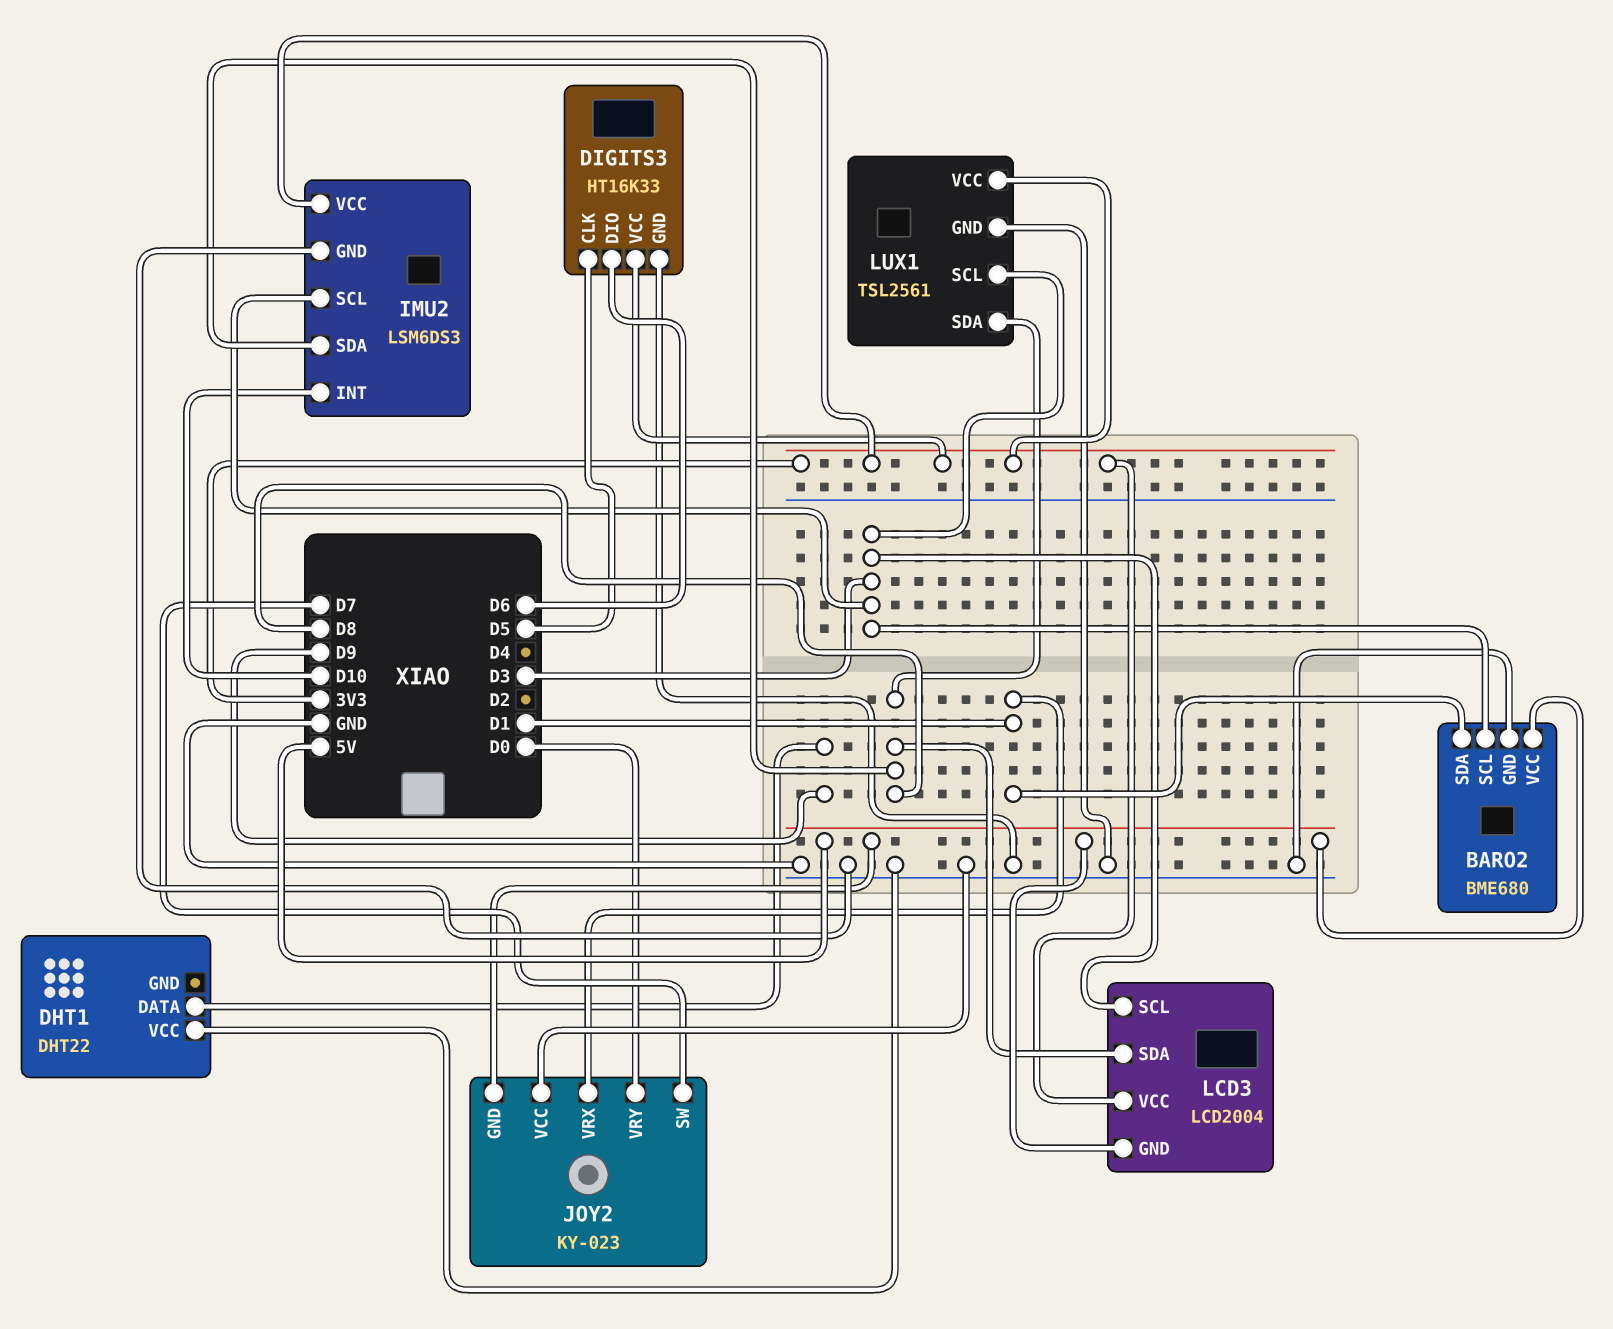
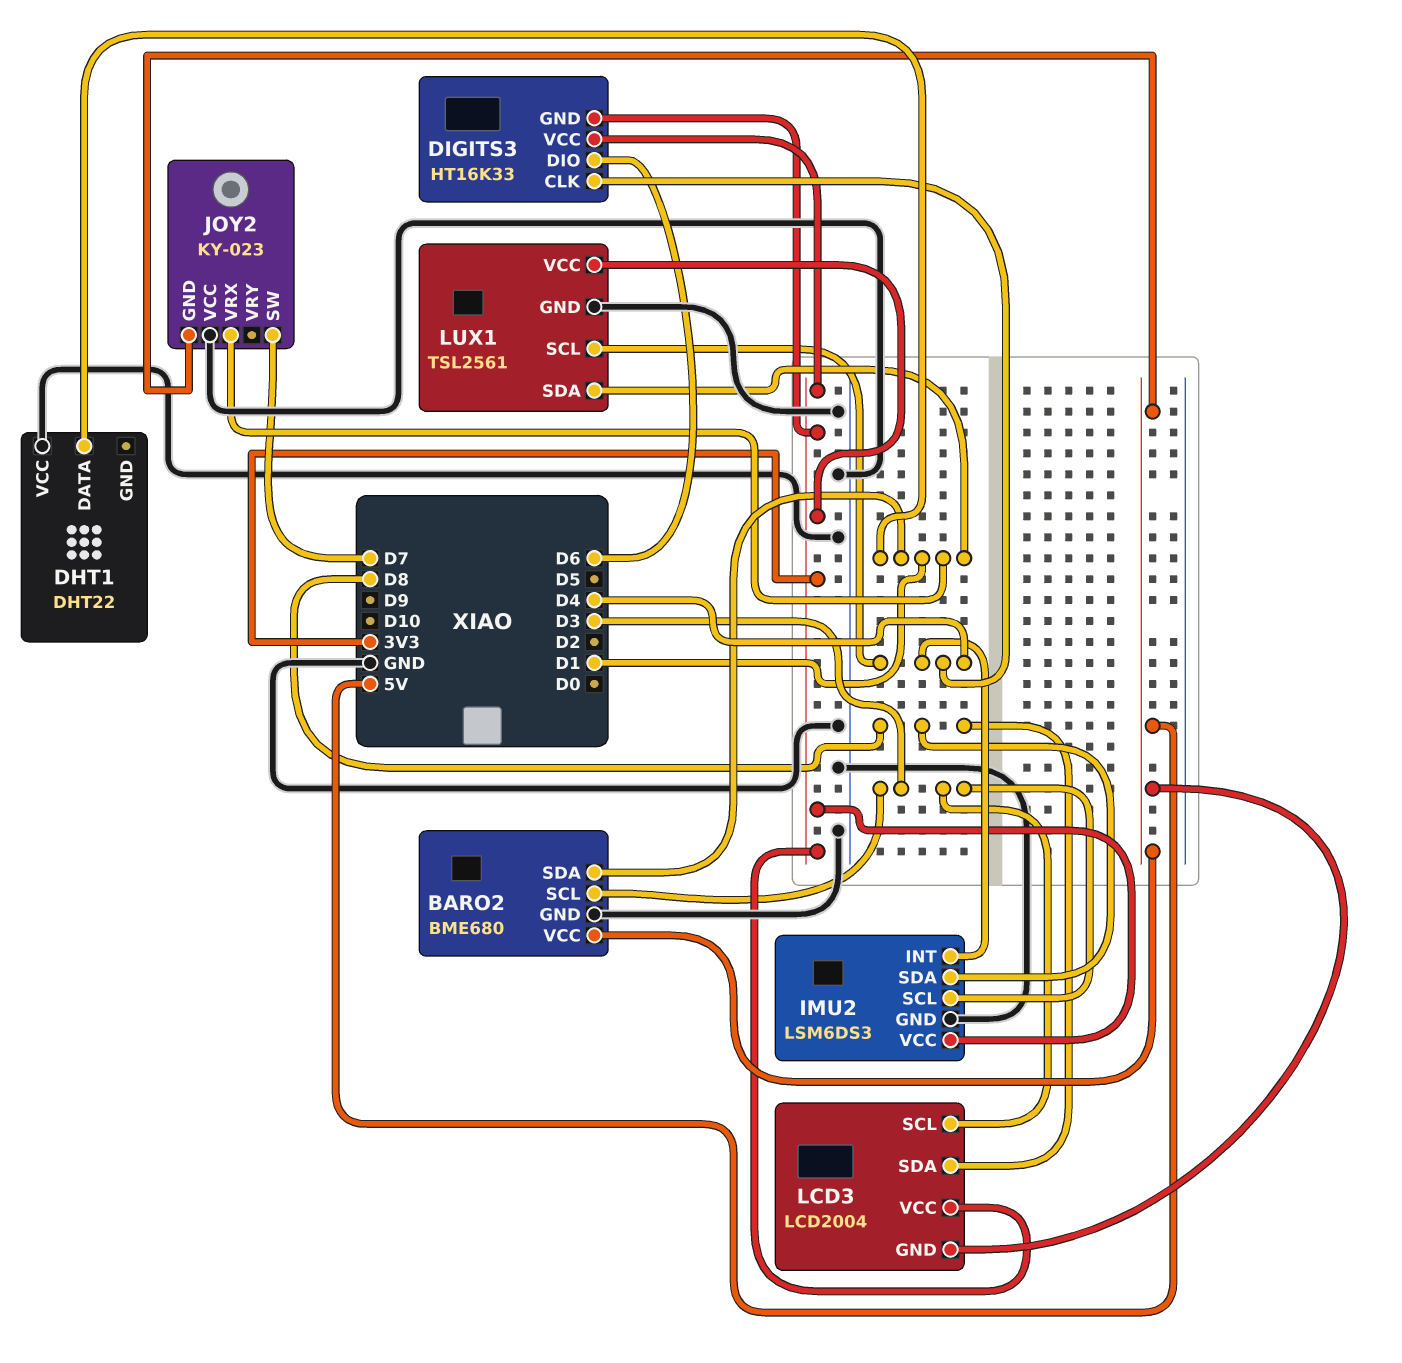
DHT1 pin DATA: D9 -> D1
DIGITS3 pin CLK: D5 -> D4
DIGITS3 pin GND: GND -> 3V3
IMU2 pin INT: D10 -> D4
JOY2 pin VRY: D0 -> none
LUX1 pin SCL: D3 -> D4
LUX1 pin SDA: D8 -> D1

